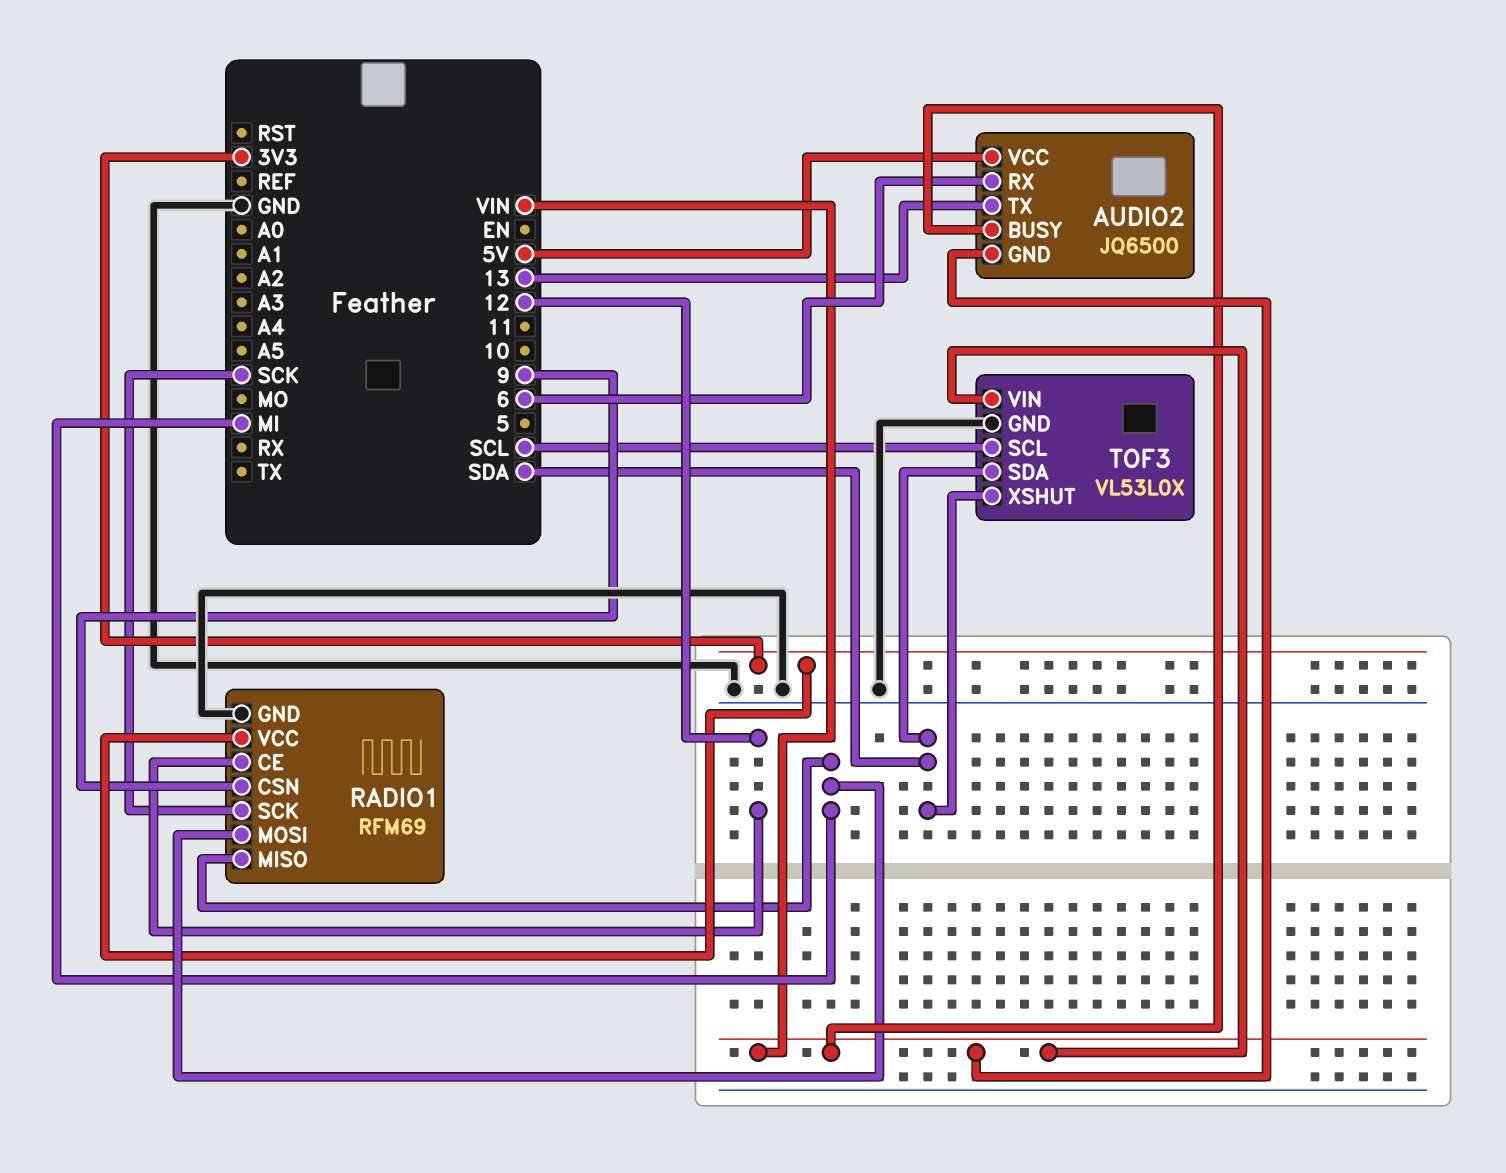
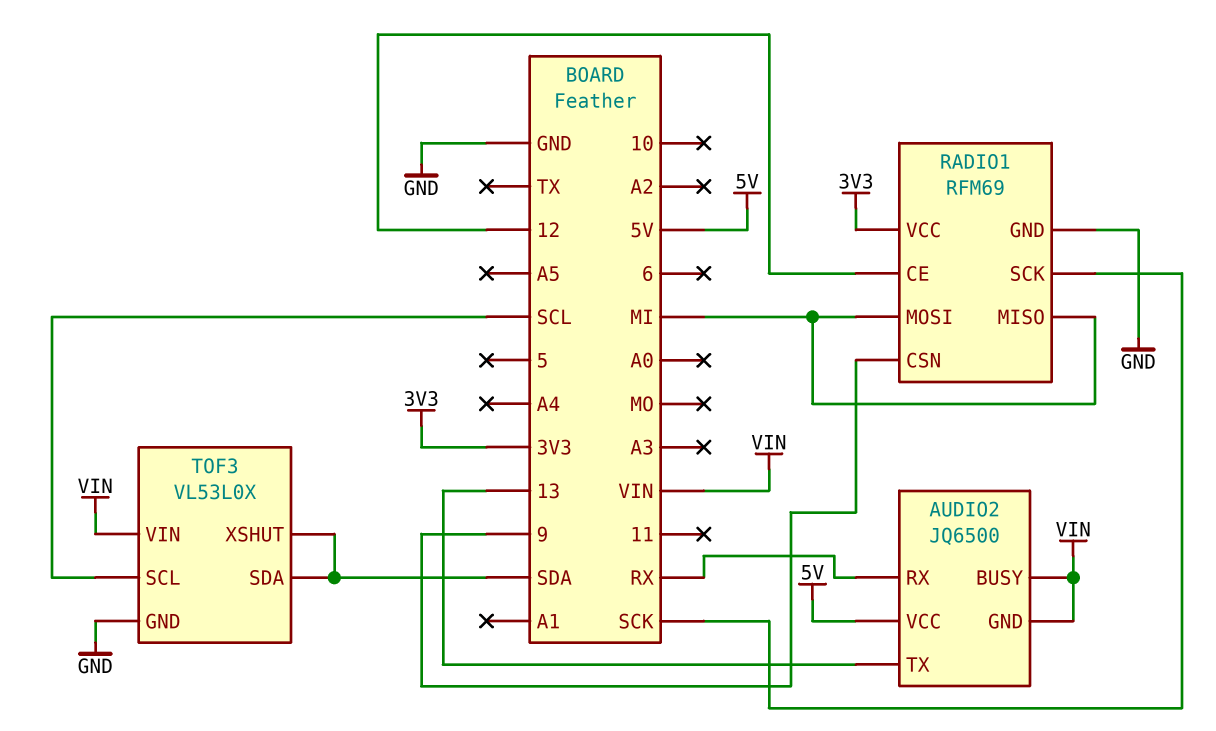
AUDIO2 pin RX: 6 -> RX

